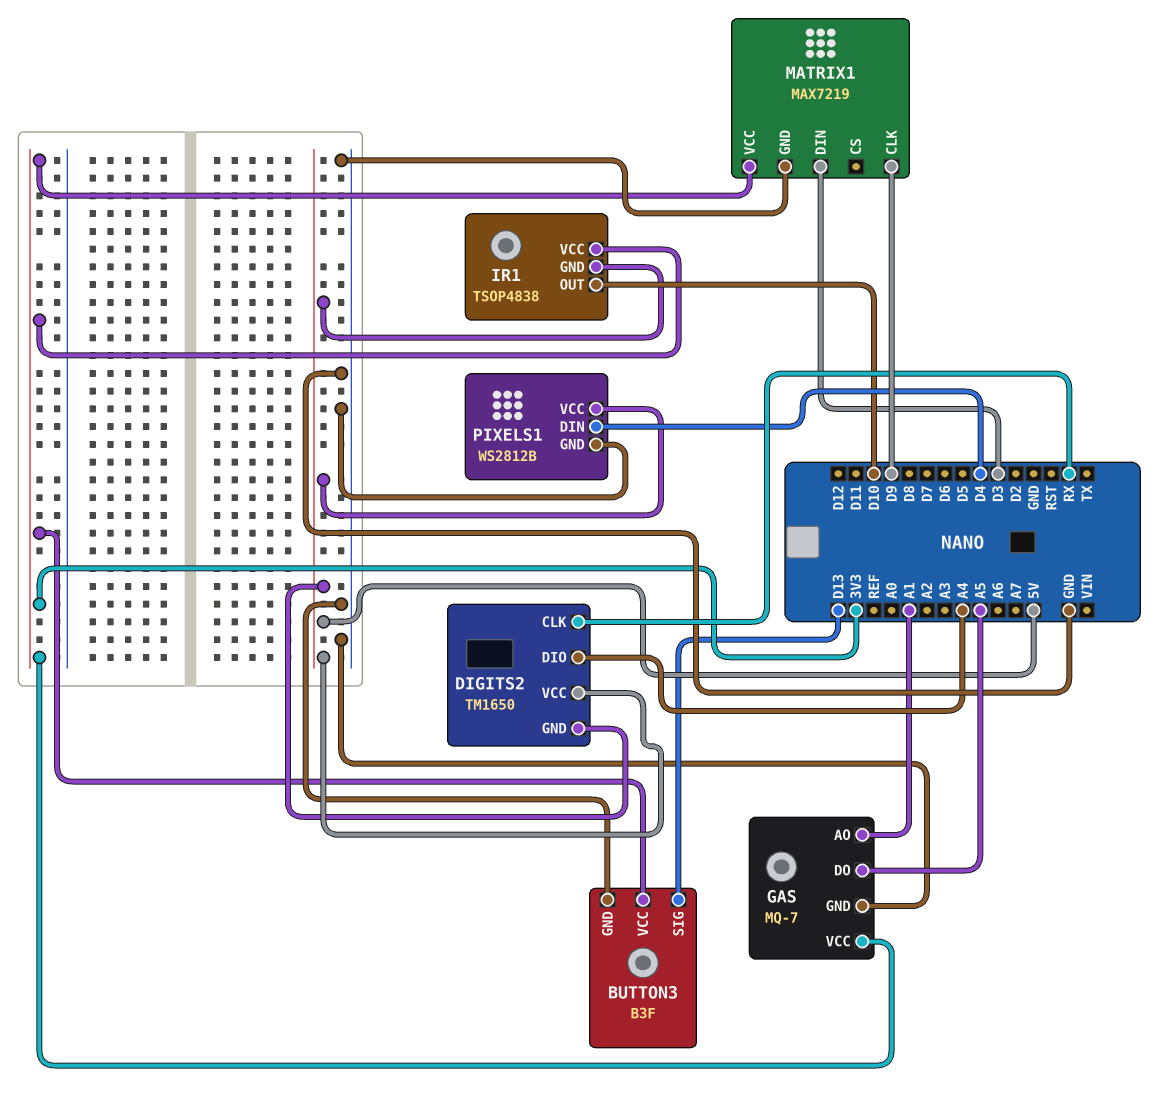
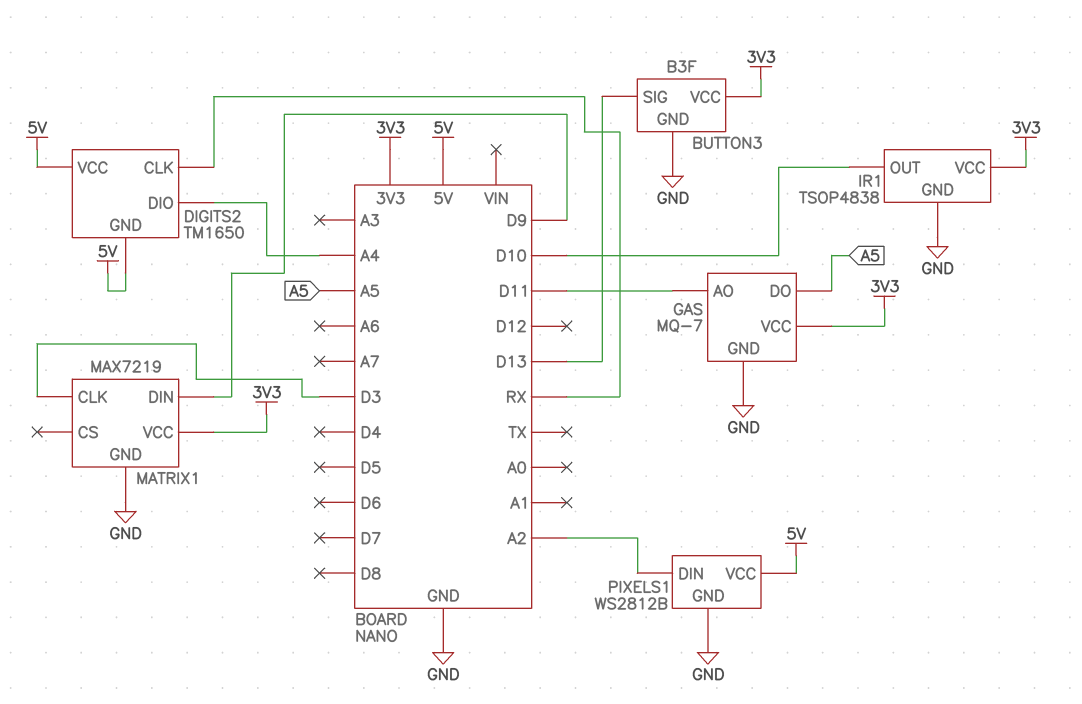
GAS pin AO: A1 -> D11
IR1 pin GND: 5V -> GND
MATRIX1 pin CLK: D9 -> D3
MATRIX1 pin DIN: D3 -> D9
PIXELS1 pin DIN: D4 -> A2

